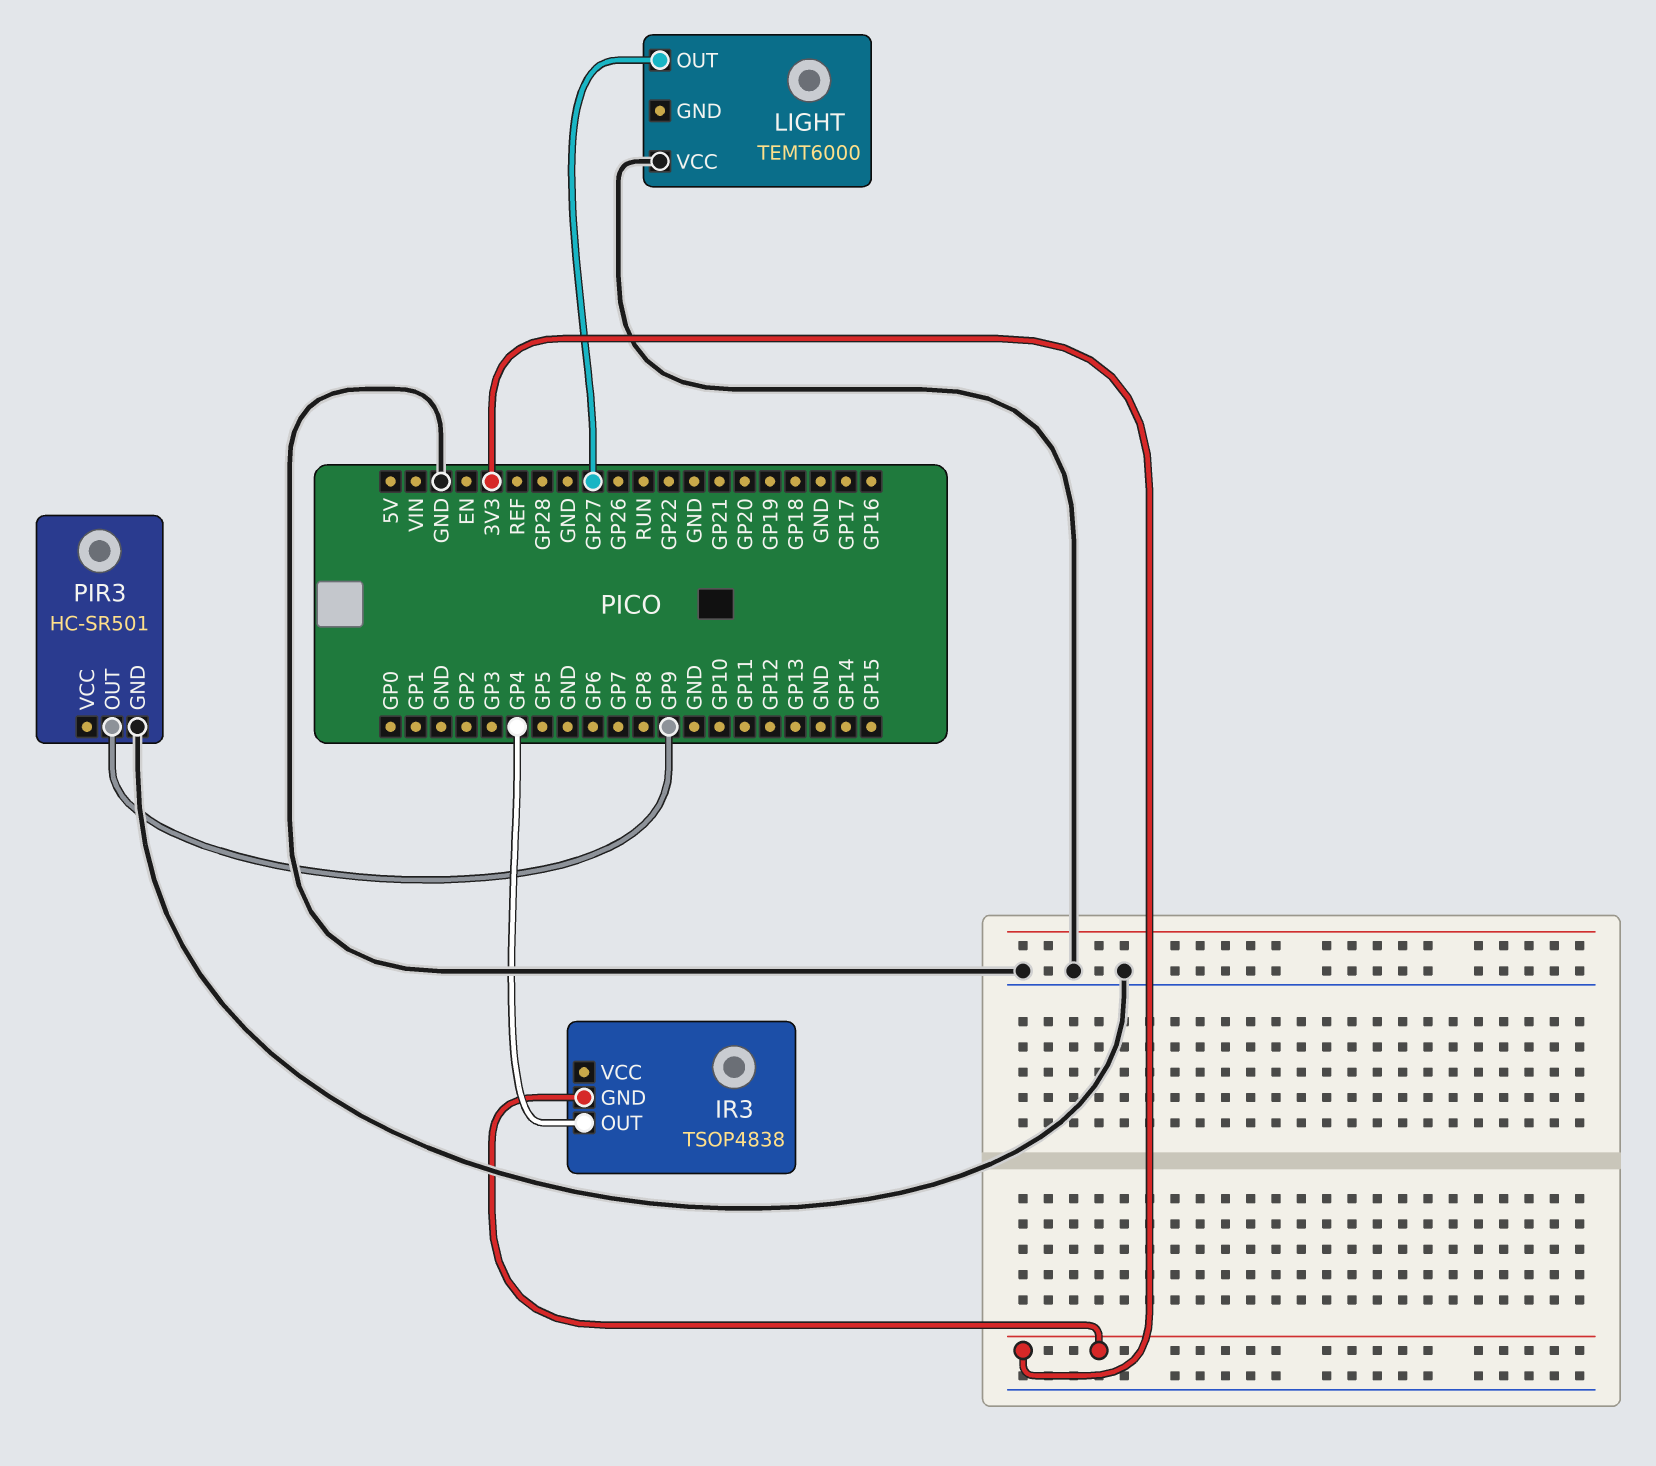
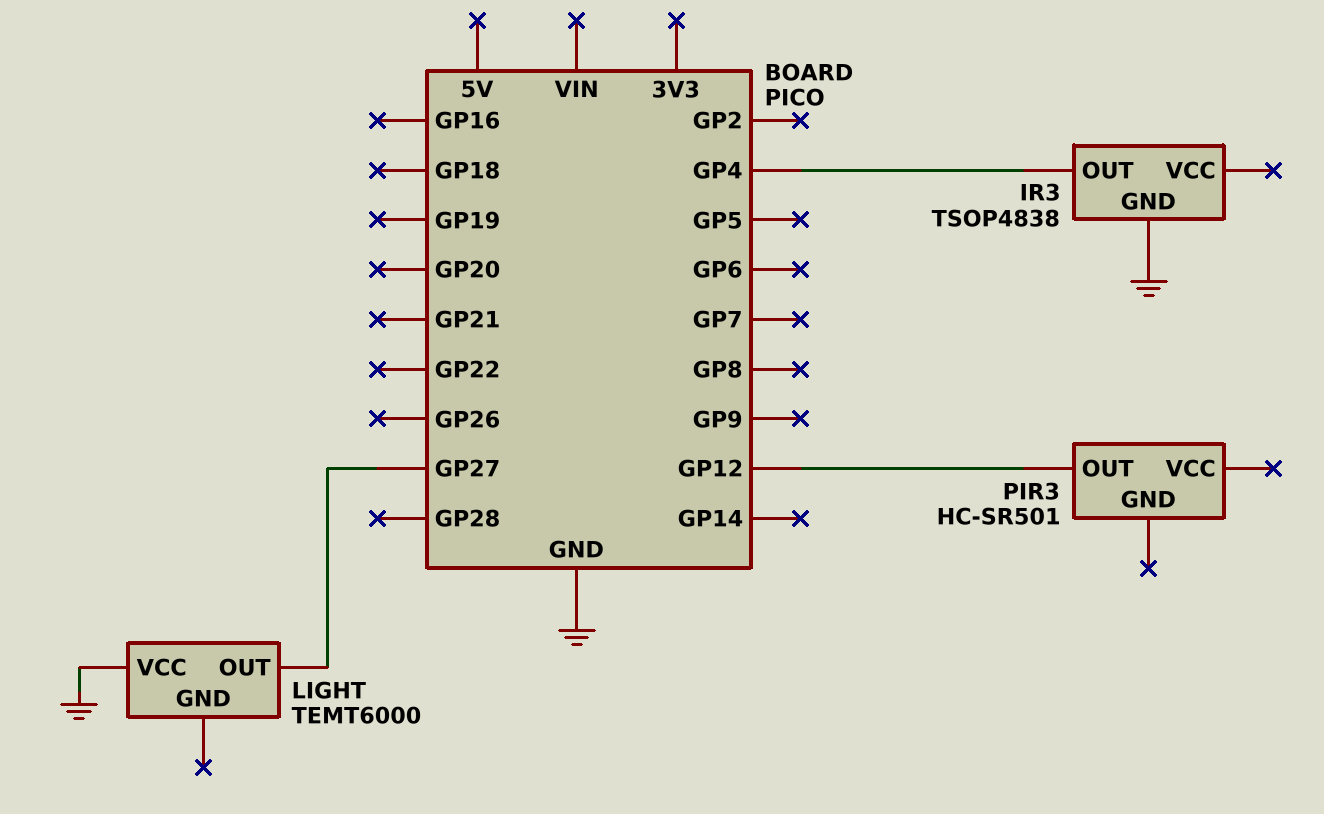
IR3 pin GND: 3V3 -> GND
PIR3 pin GND: GND -> none
PIR3 pin OUT: GP9 -> GP12

